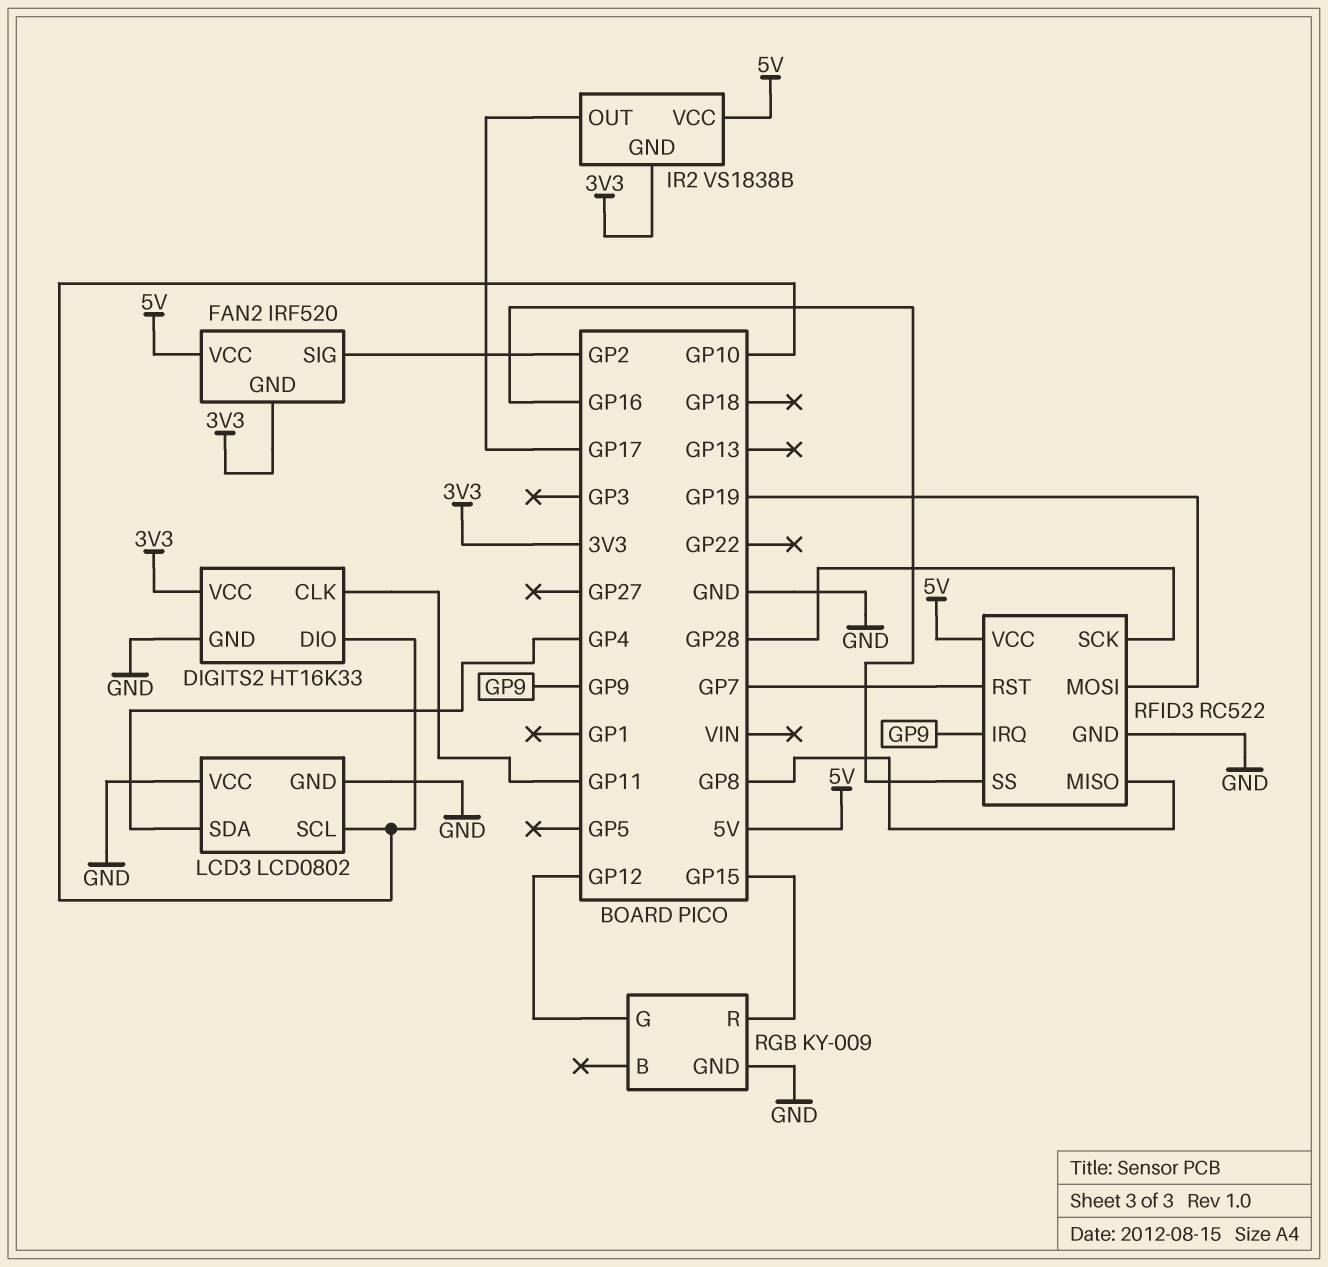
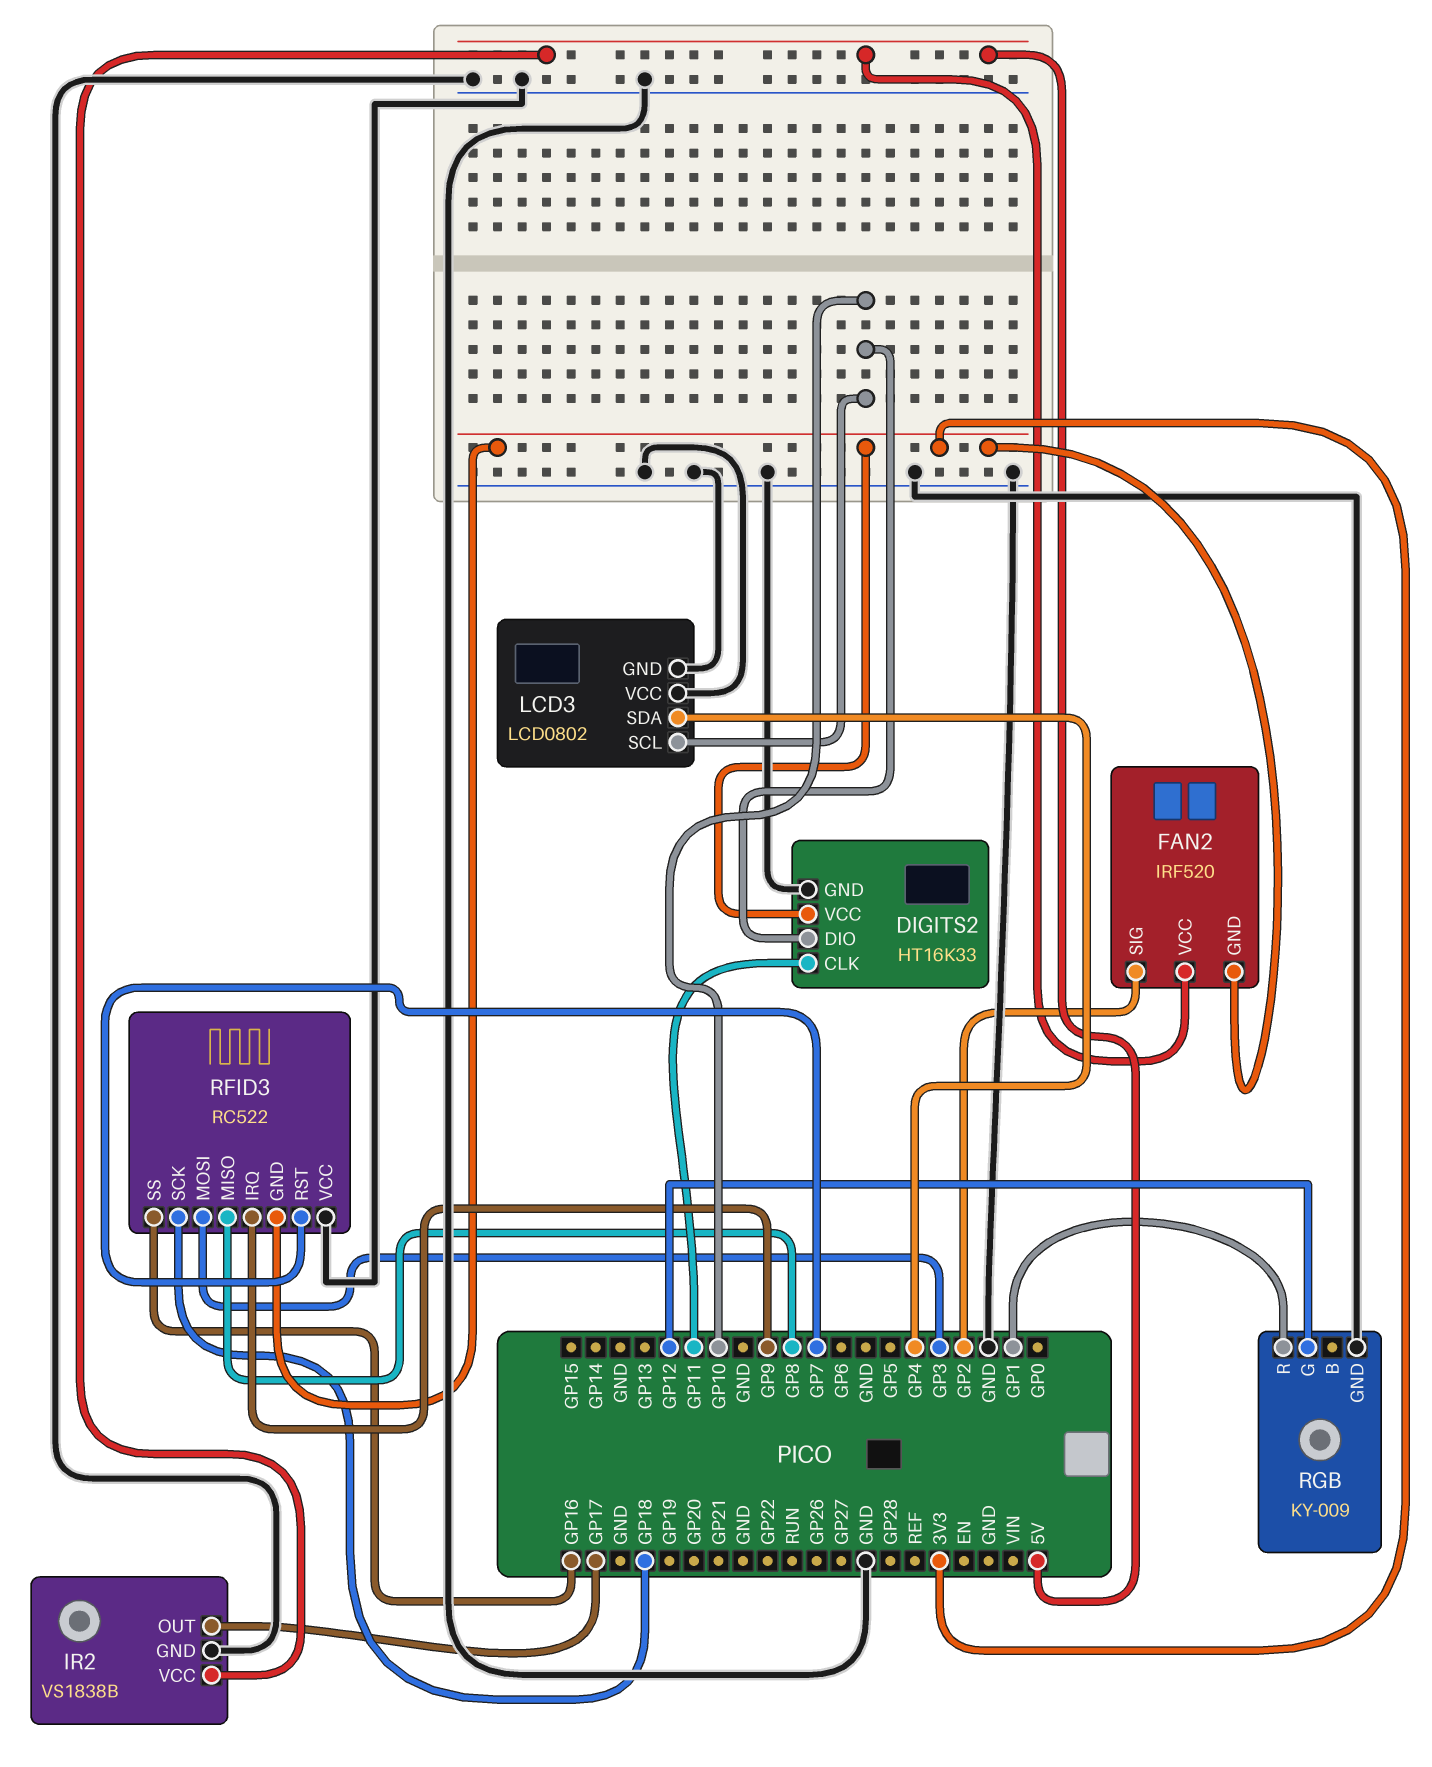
IR2 pin GND: 3V3 -> GND
RFID3 pin GND: GND -> 3V3
RFID3 pin MOSI: GP19 -> GP3
RFID3 pin SCK: GP28 -> GP18
RFID3 pin VCC: 5V -> GND
RGB pin R: GP15 -> GP1

